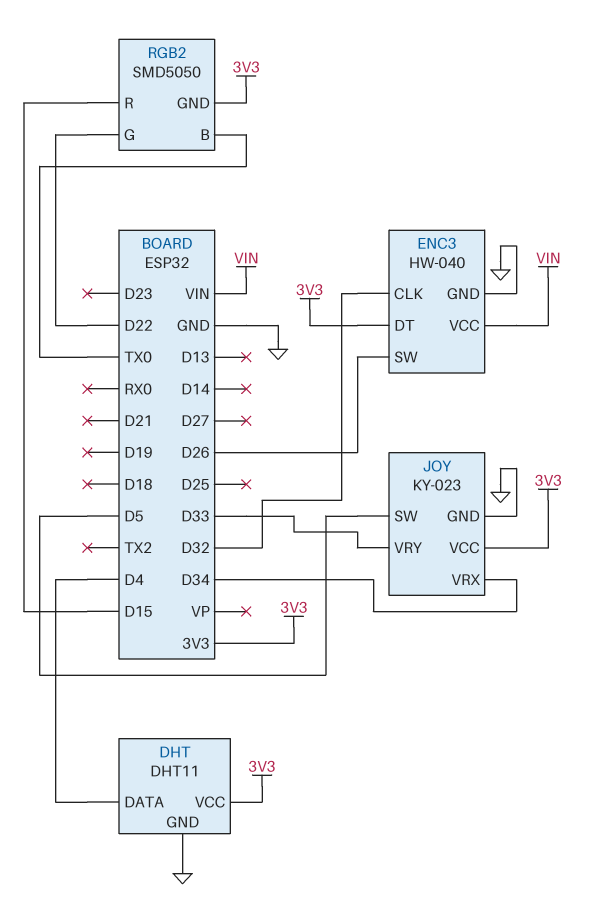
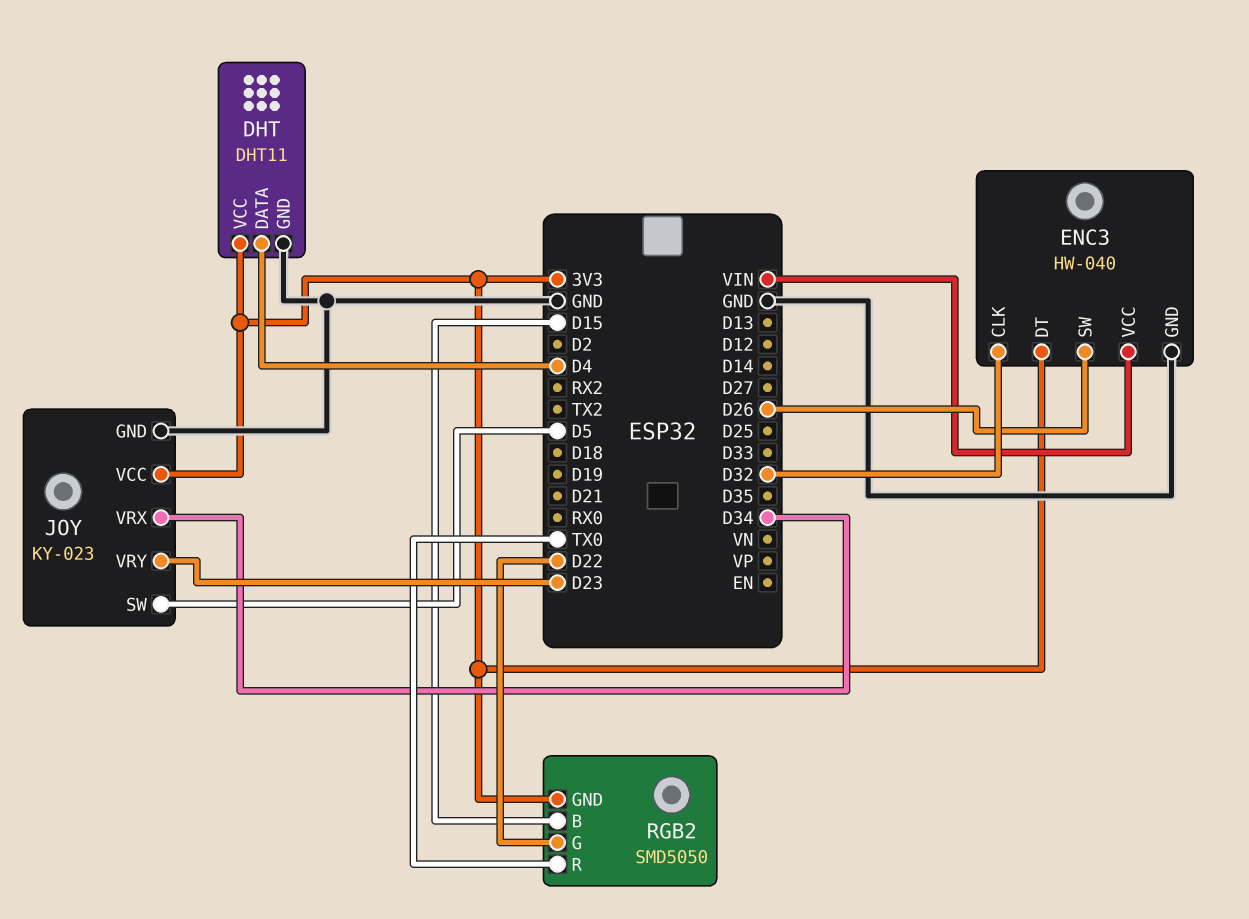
JOY pin VRY: D33 -> D23
RGB2 pin B: TX0 -> D15
RGB2 pin R: D15 -> TX0

